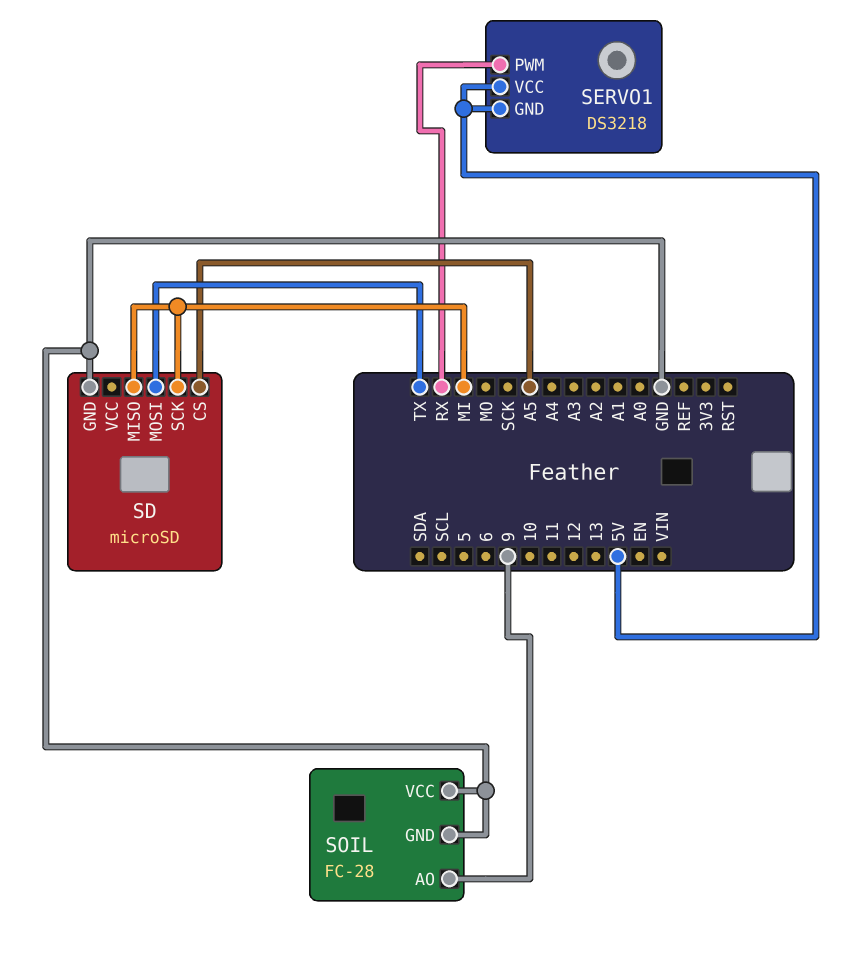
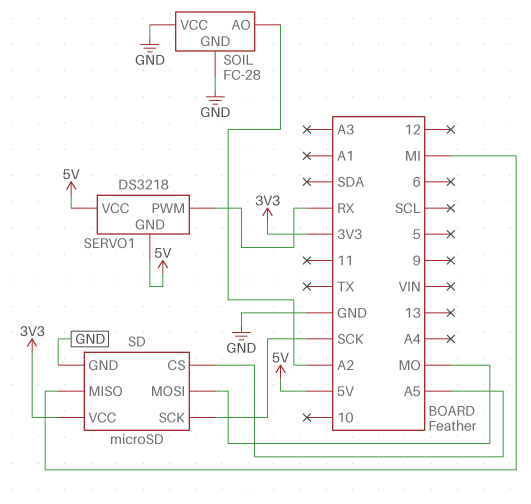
SD pin MOSI: TX -> MO
SD pin SCK: MI -> SCK
SD pin VCC: none -> 3V3
SOIL pin AO: 9 -> A2

